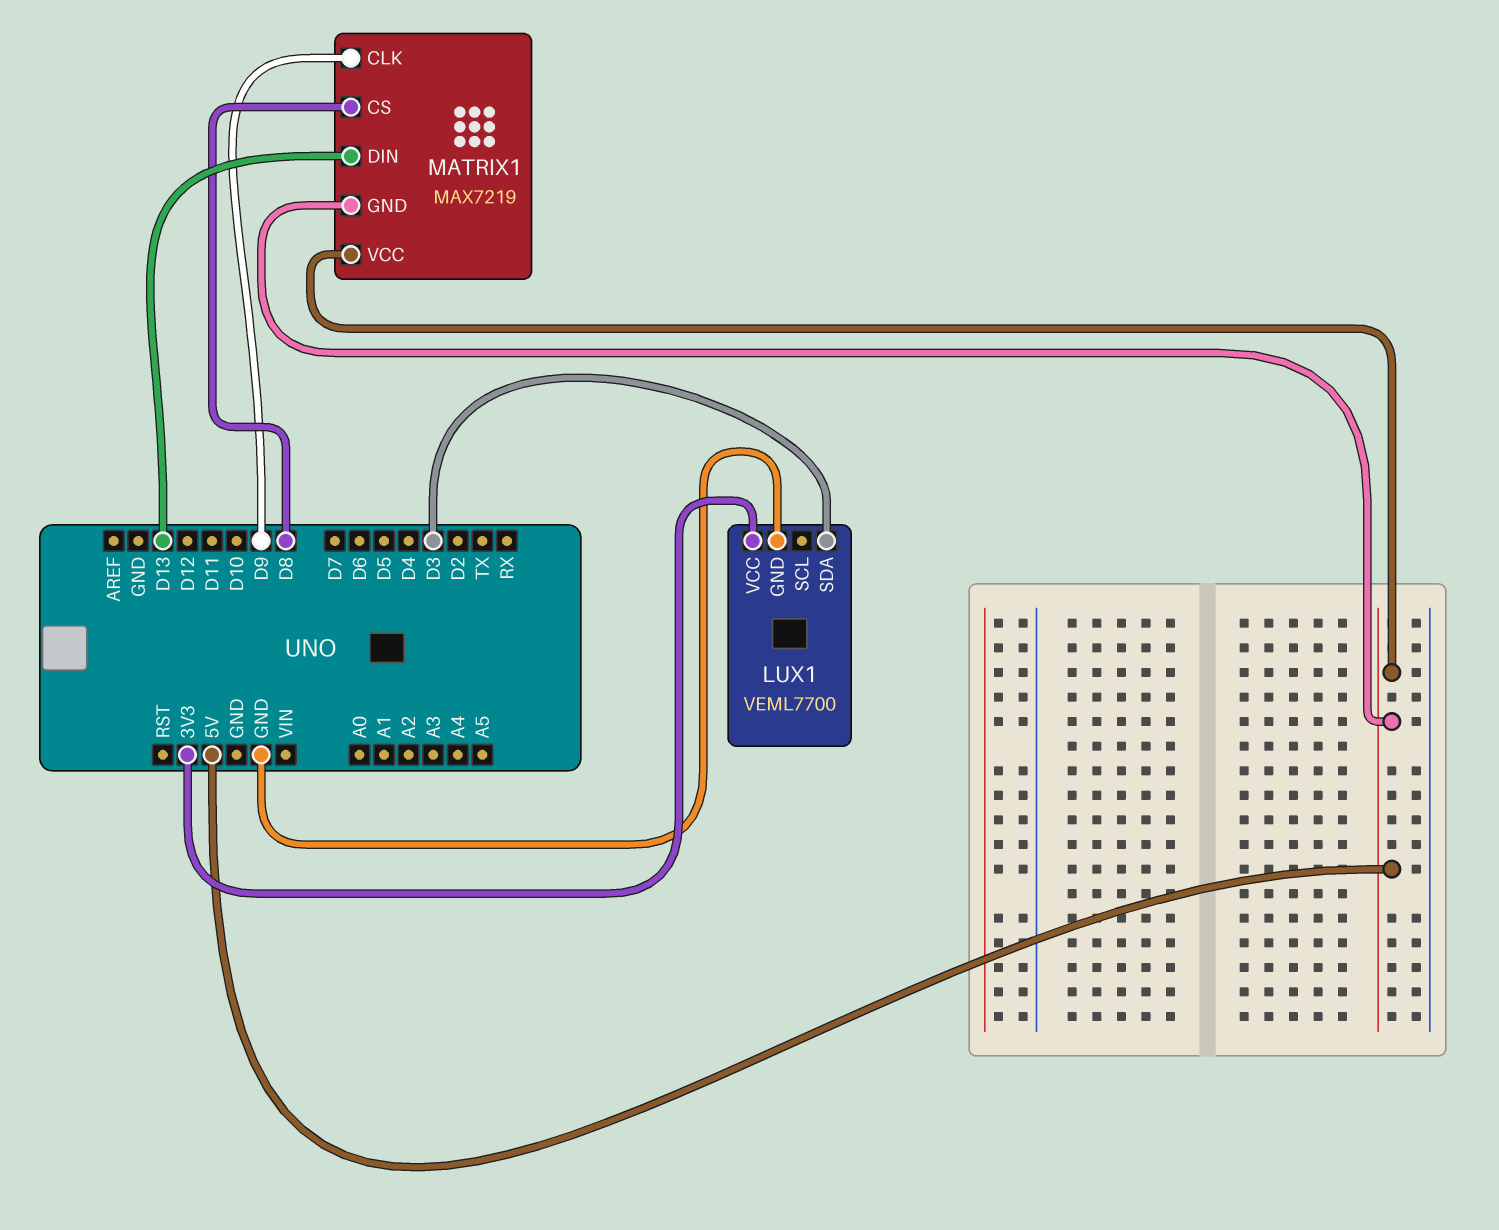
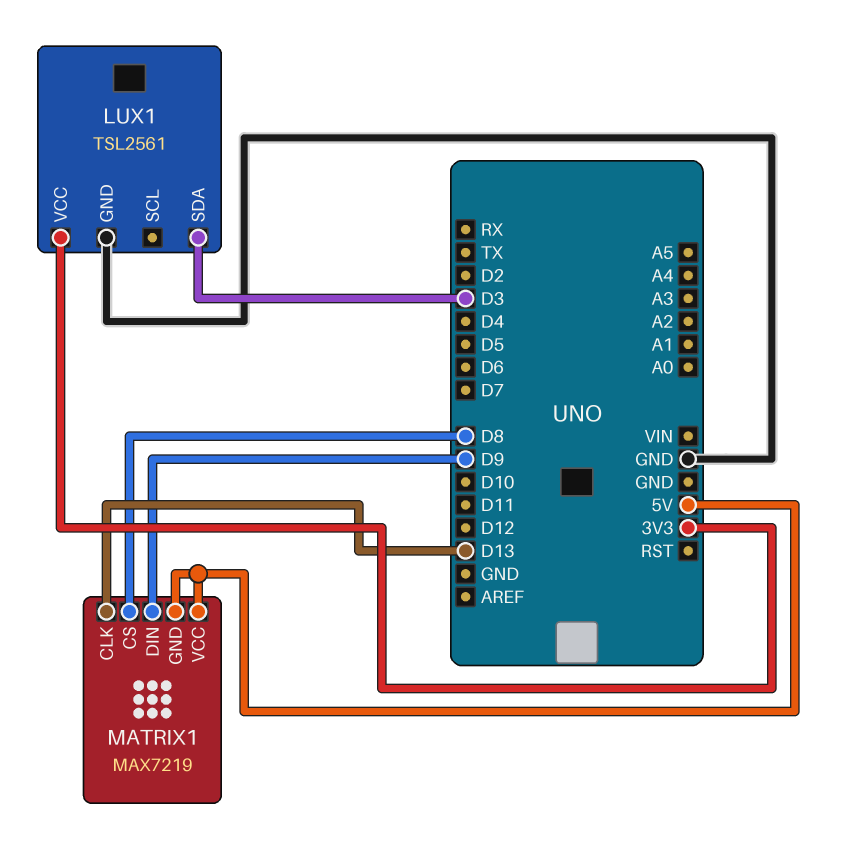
LUX1: VEML7700 -> TSL2561
MATRIX1 pin CLK: D9 -> D13
MATRIX1 pin DIN: D13 -> D9

